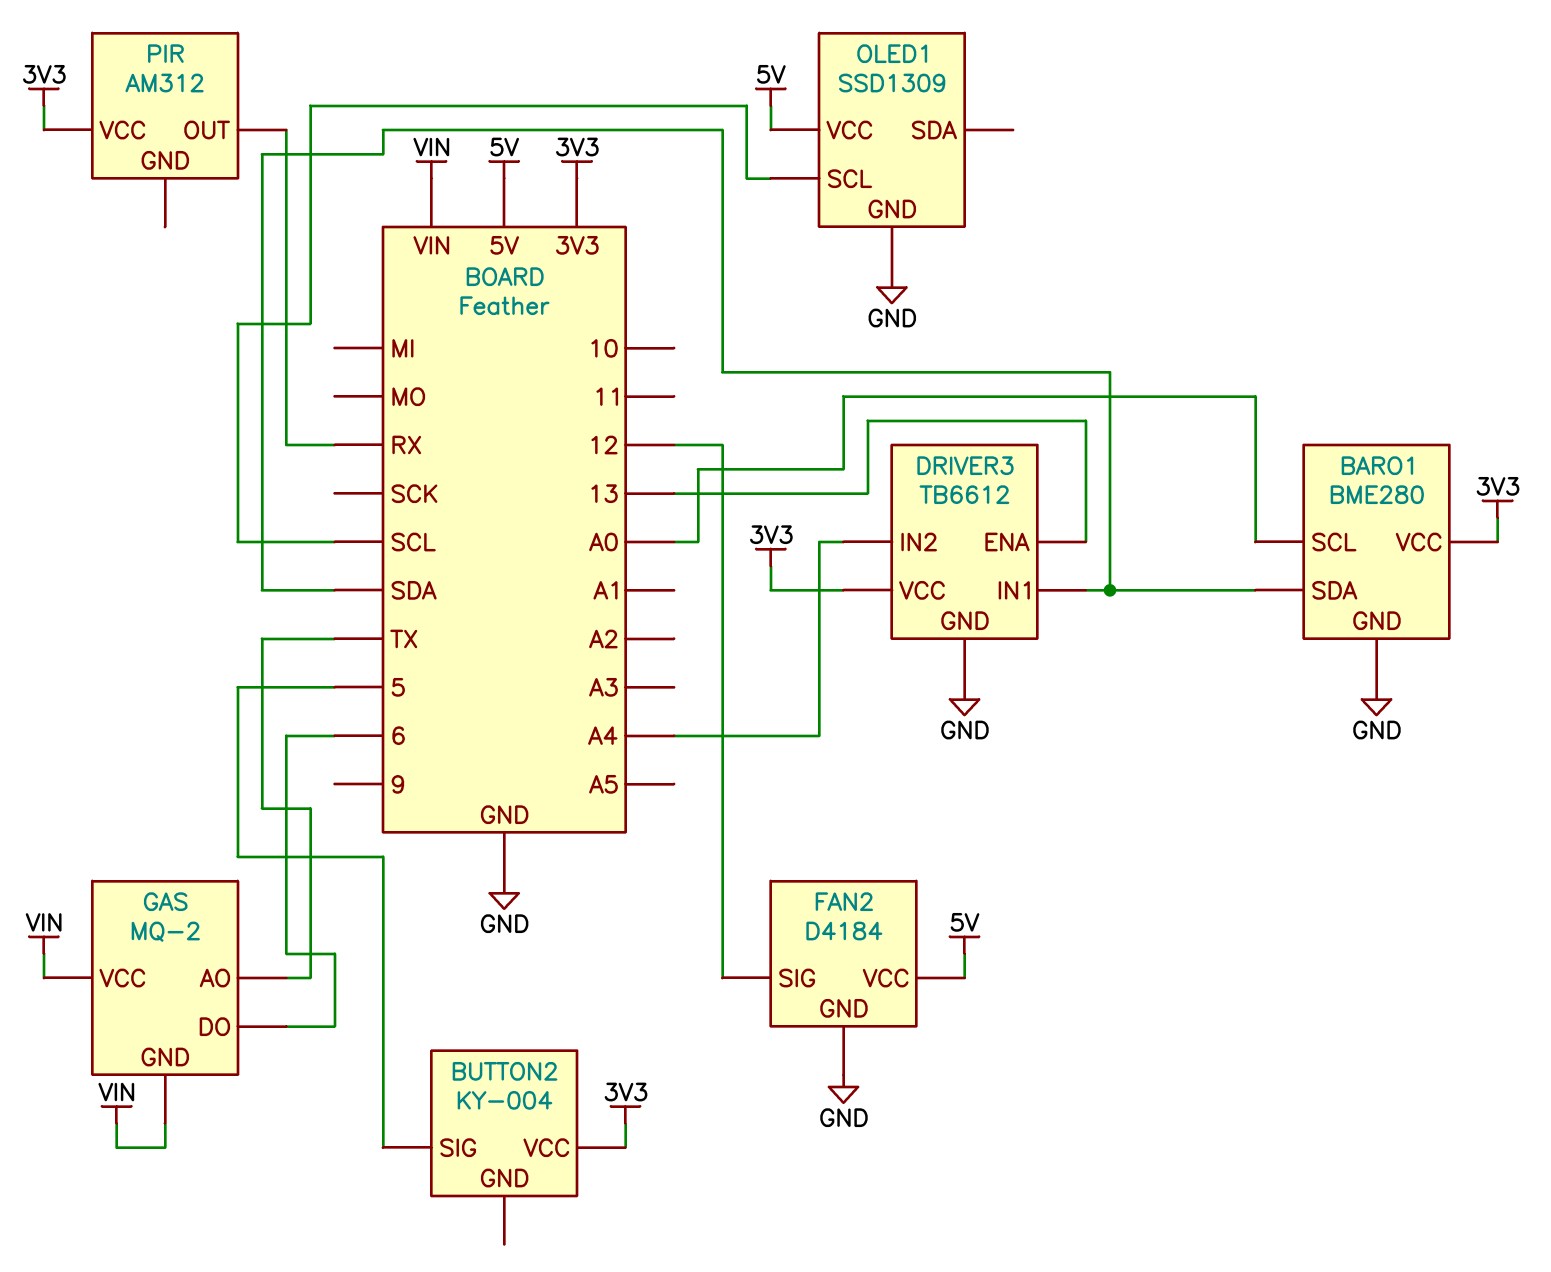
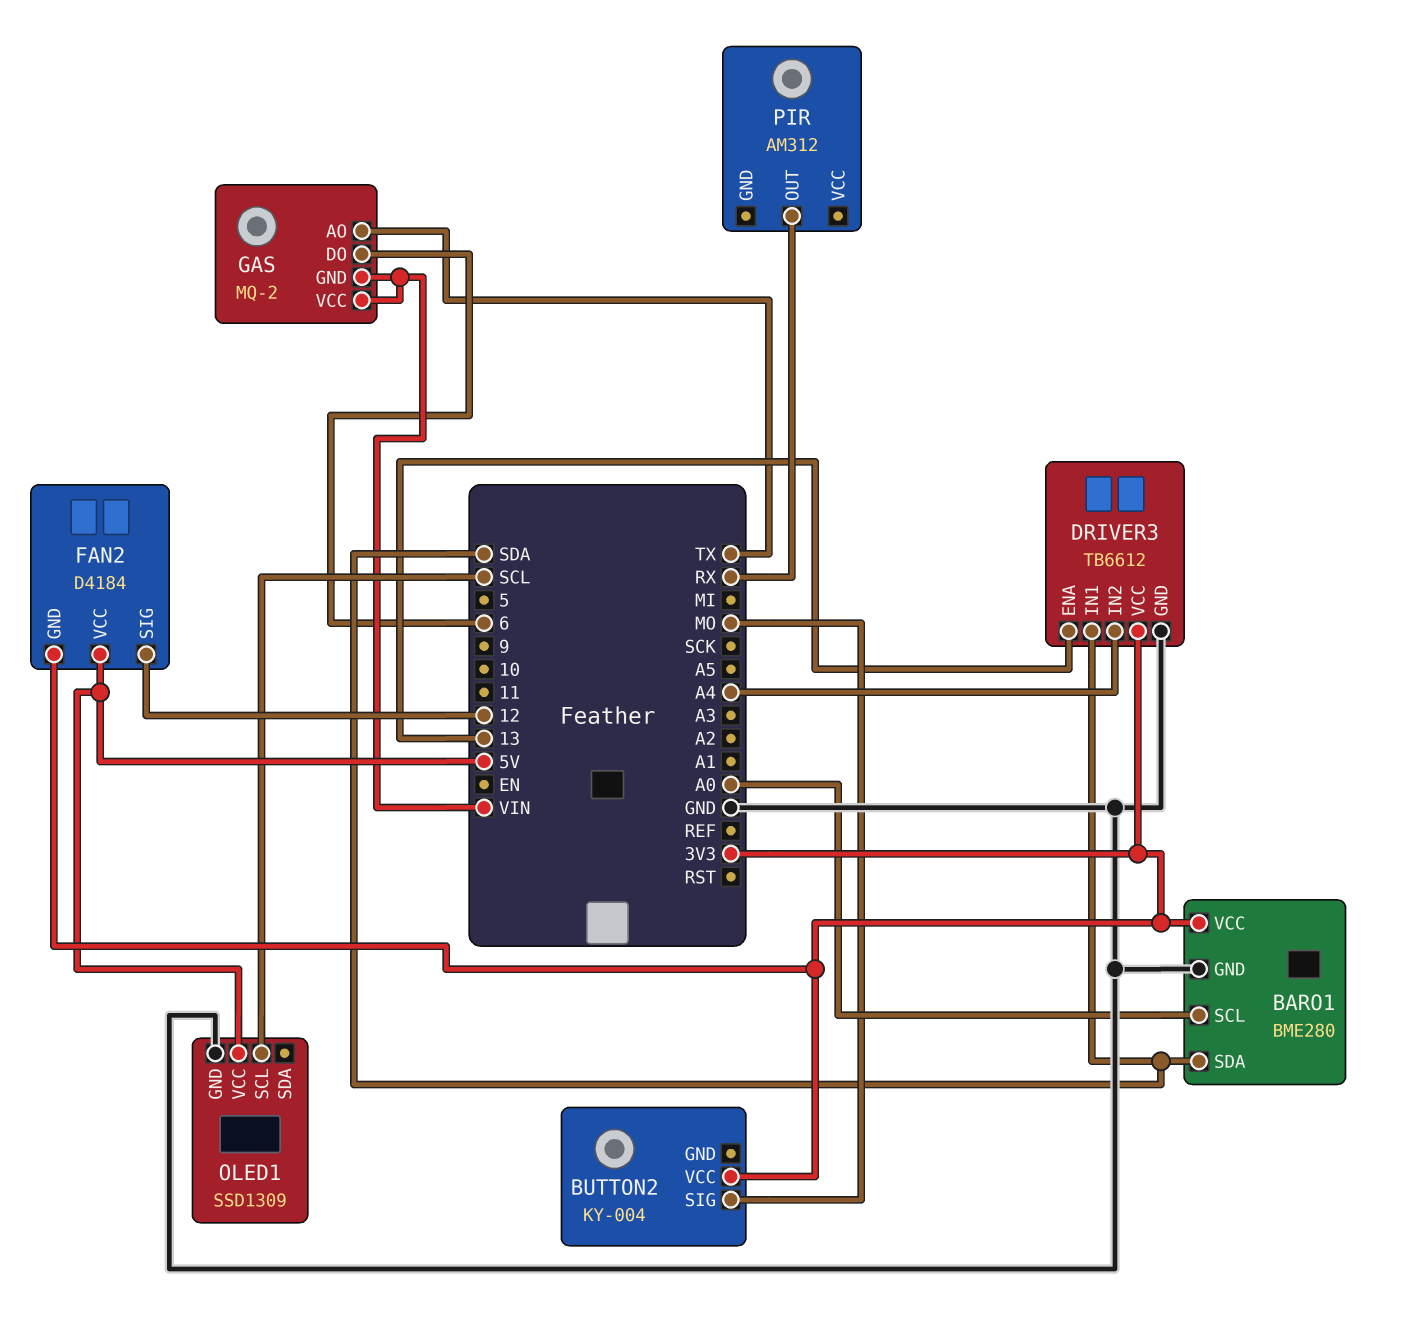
BUTTON2 pin SIG: 5 -> MO
FAN2 pin GND: GND -> 3V3
PIR pin VCC: 3V3 -> none

